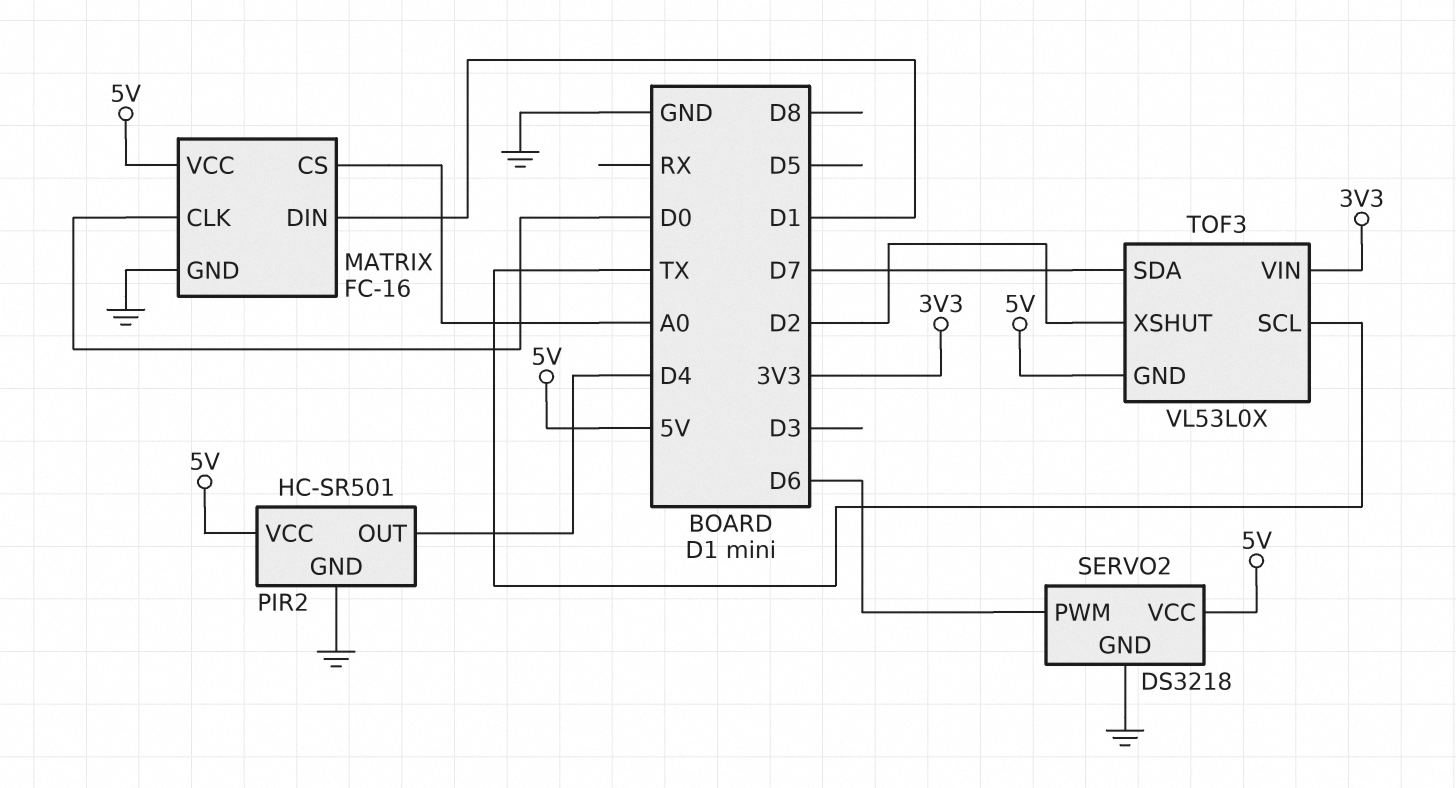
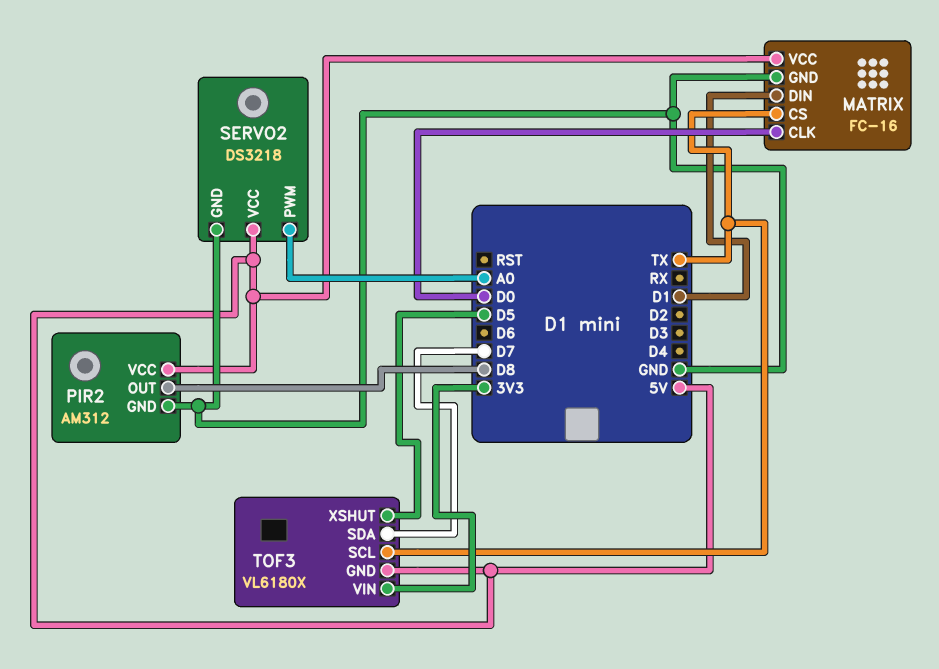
MATRIX pin CS: A0 -> TX
PIR2: HC-SR501 -> AM312
PIR2 pin OUT: D4 -> D8
SERVO2 pin PWM: D6 -> A0
TOF3: VL53L0X -> VL6180X
TOF3 pin XSHUT: D2 -> D5

